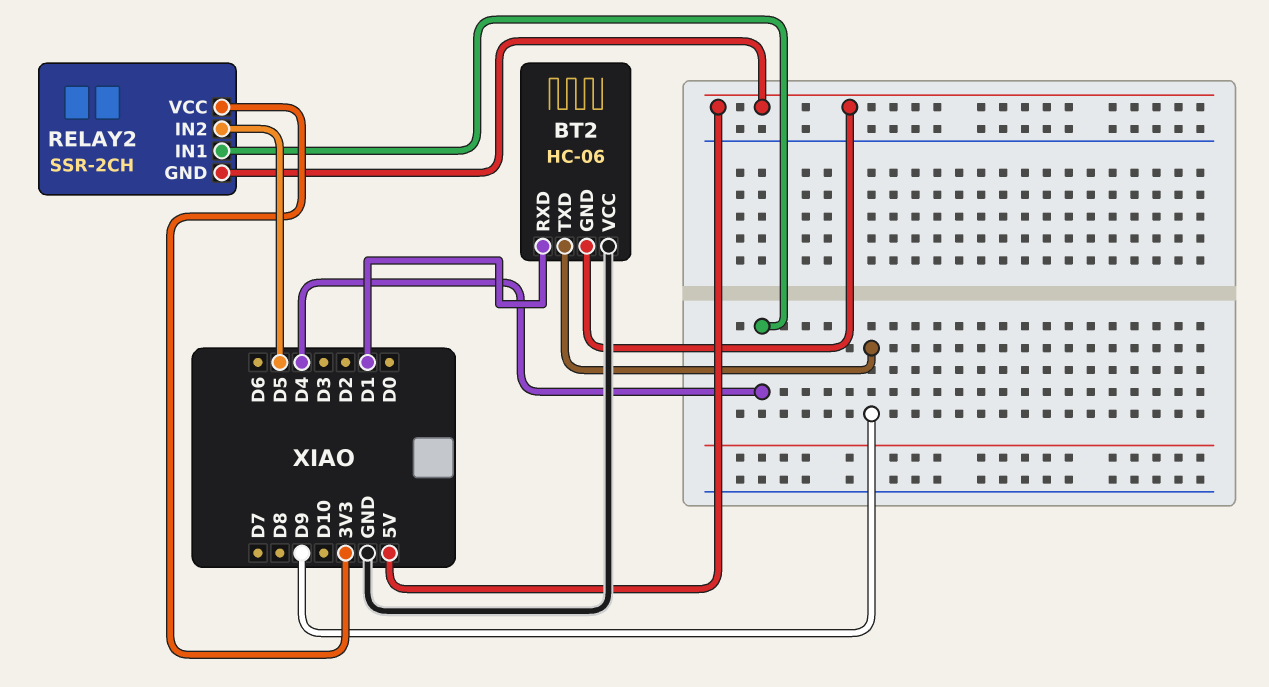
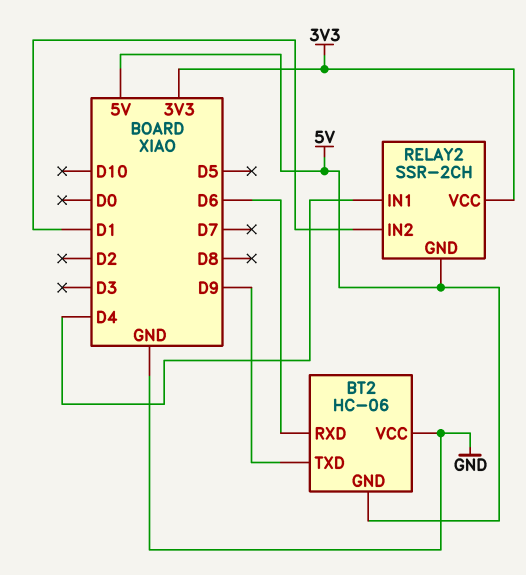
BT2 pin RXD: D1 -> D6
RELAY2 pin IN2: D5 -> D1

